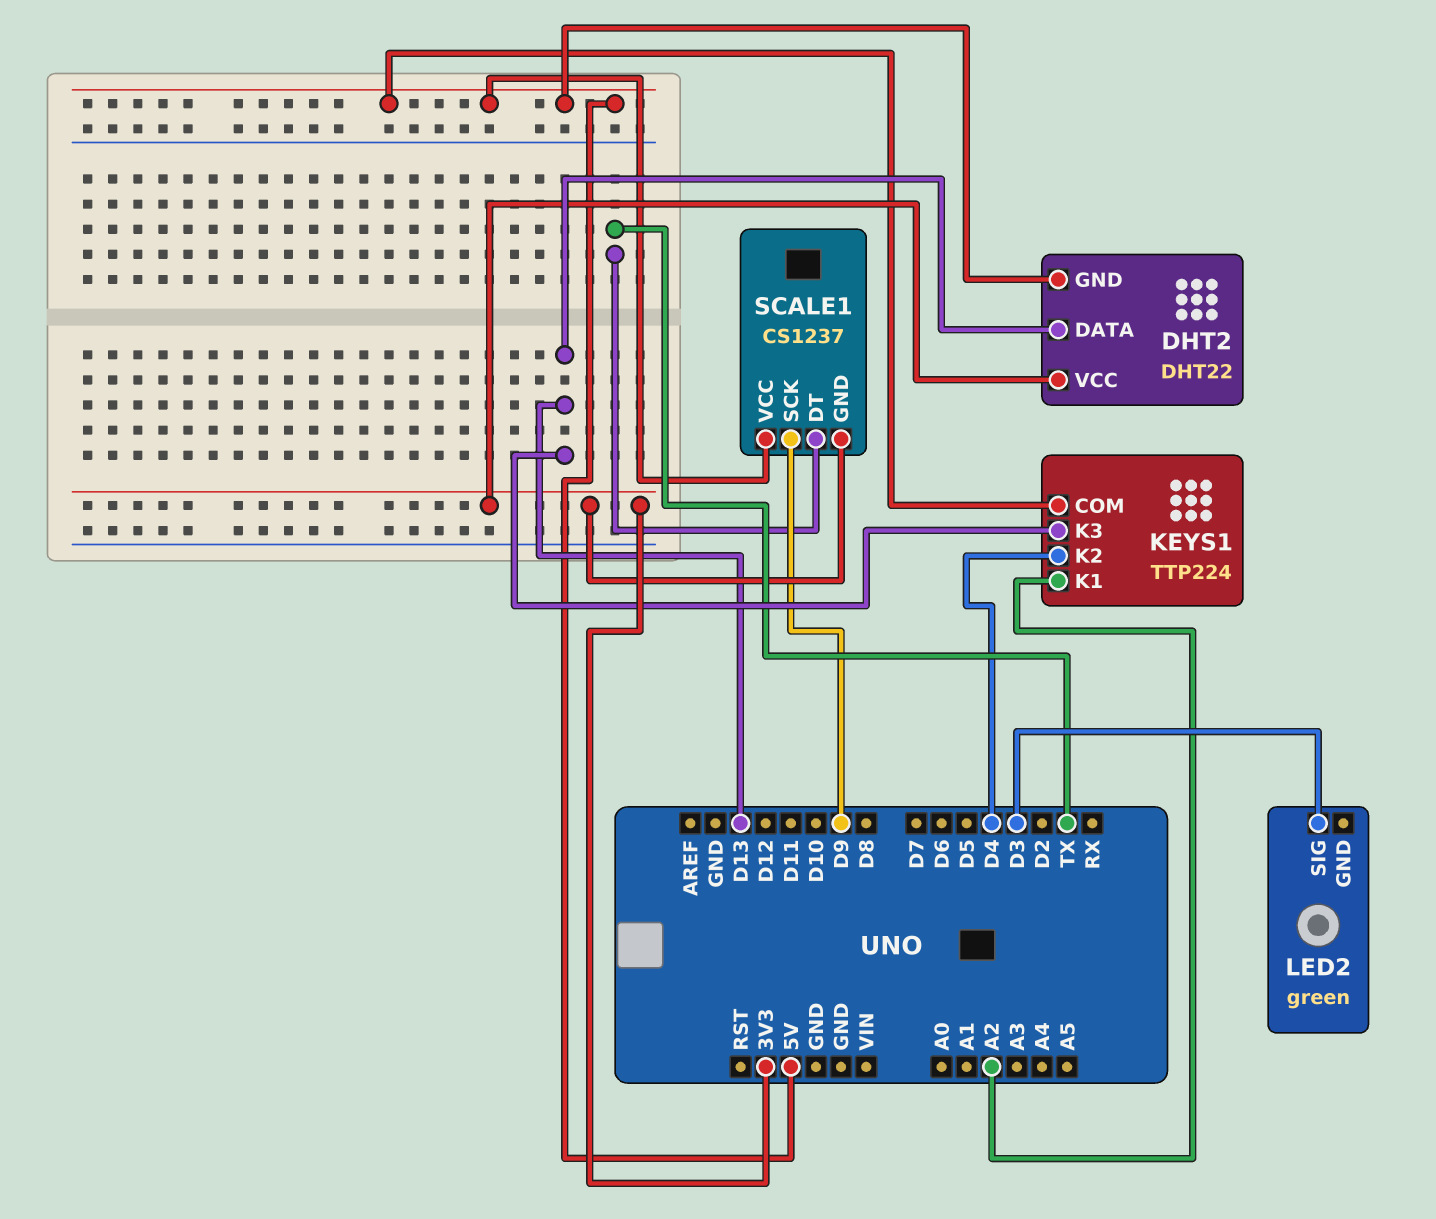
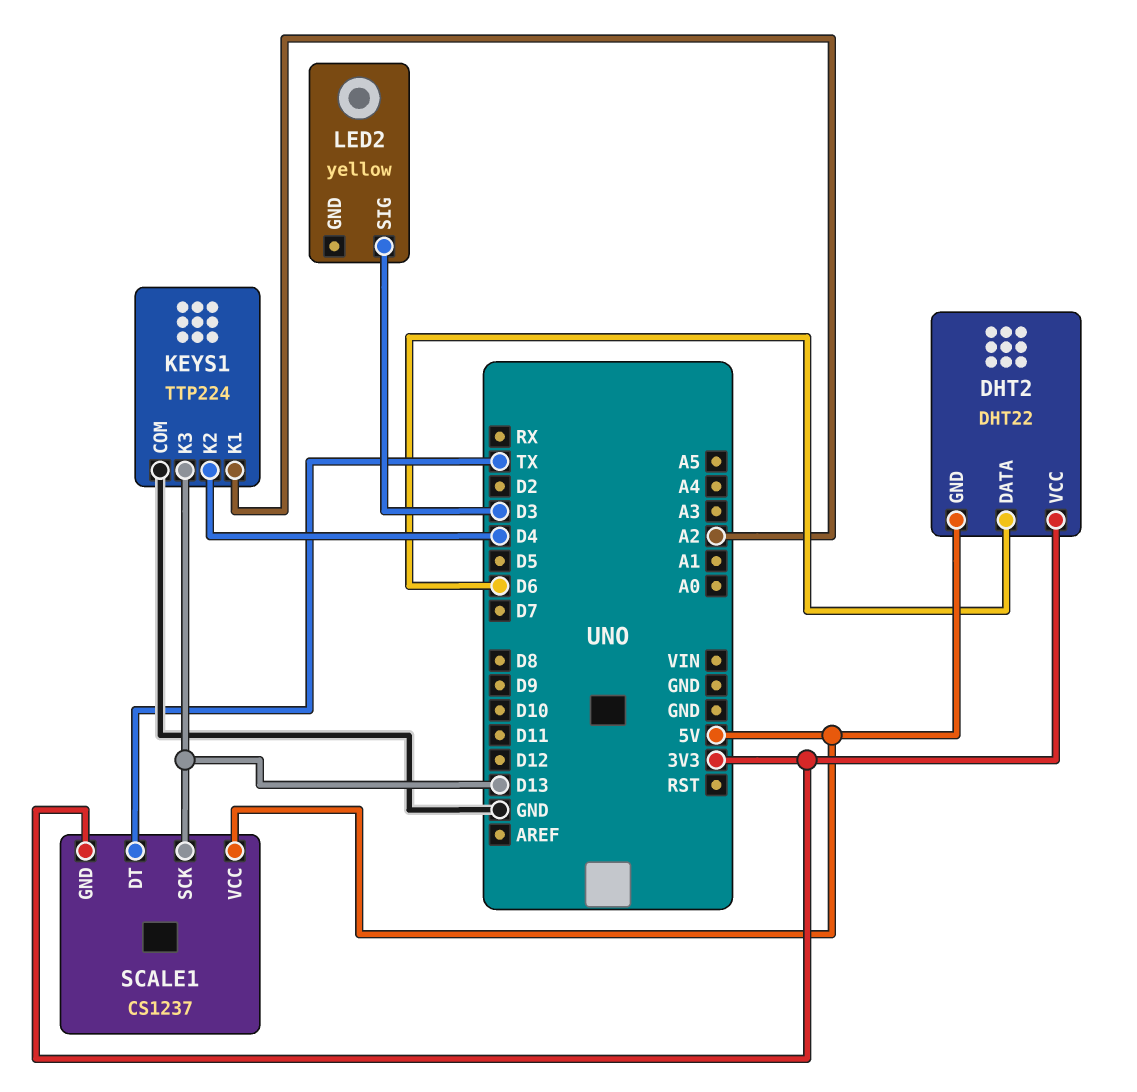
DHT2 pin DATA: D13 -> D6
KEYS1 pin COM: 5V -> GND
LED2: green -> yellow
SCALE1 pin SCK: D9 -> D13

